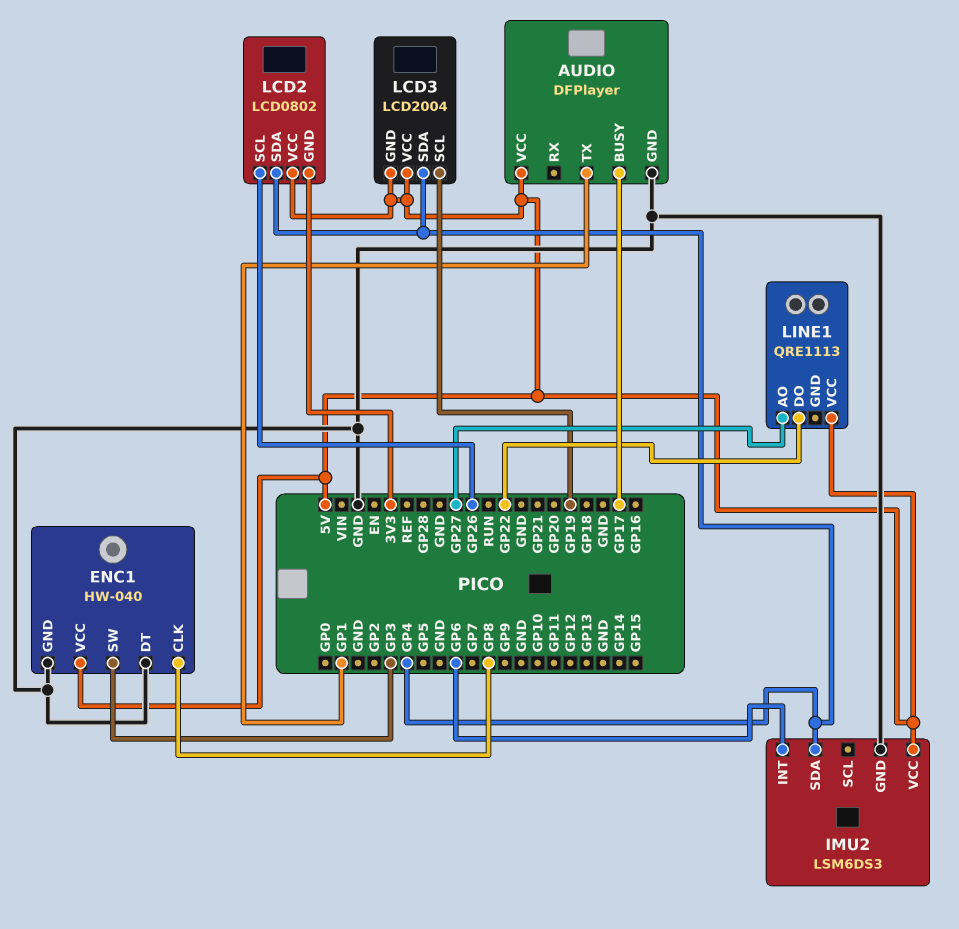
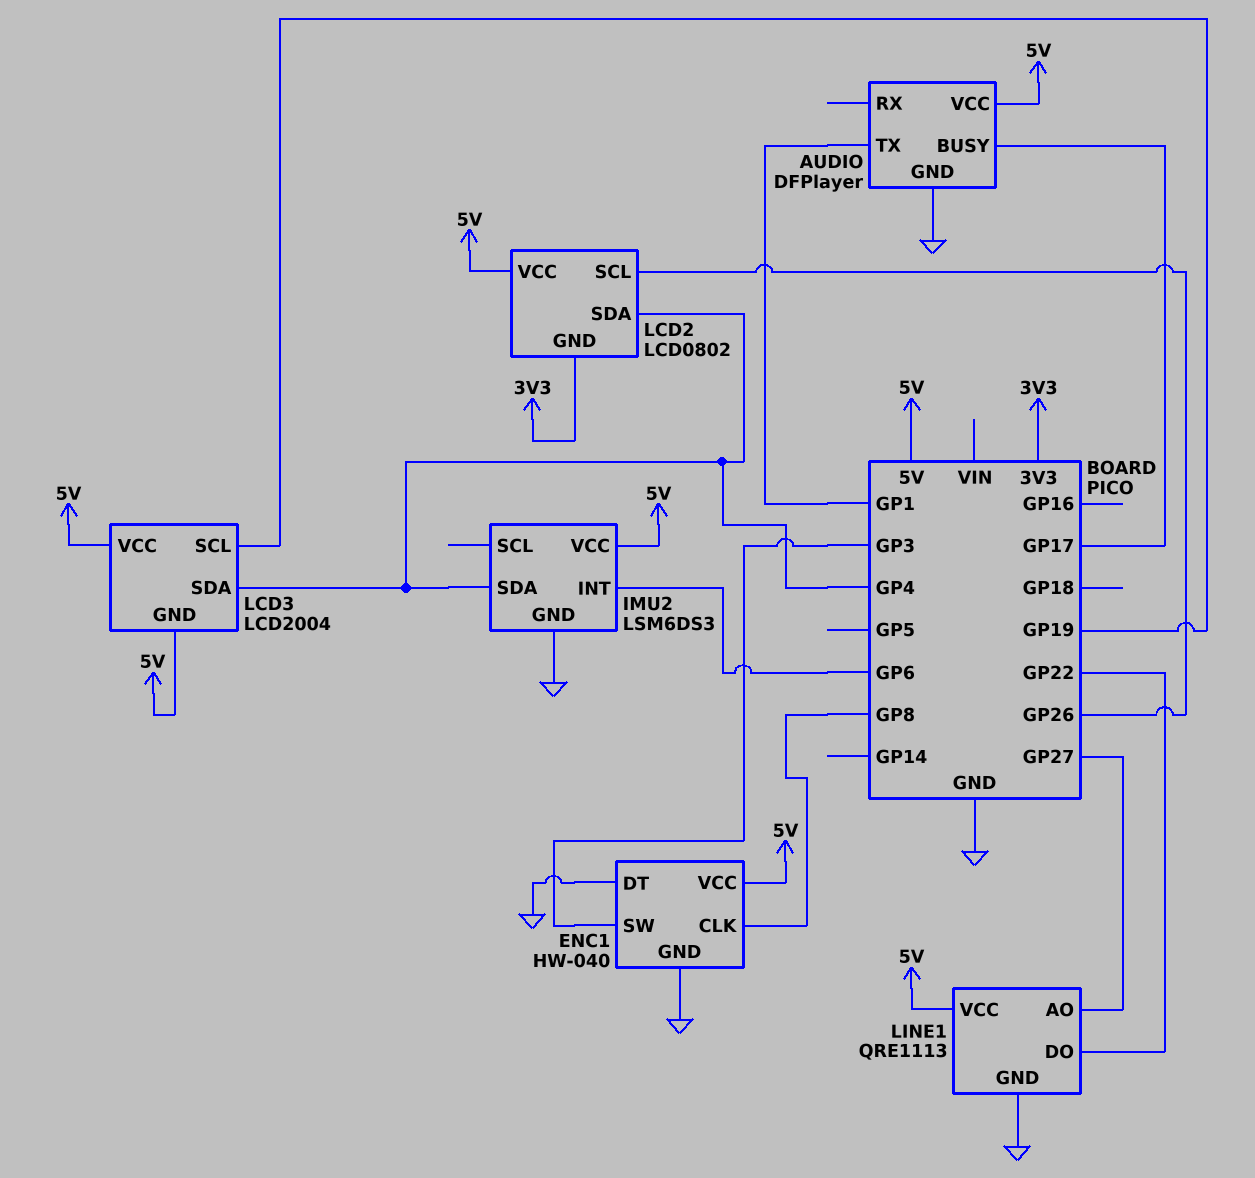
LINE1 pin GND: none -> GND

